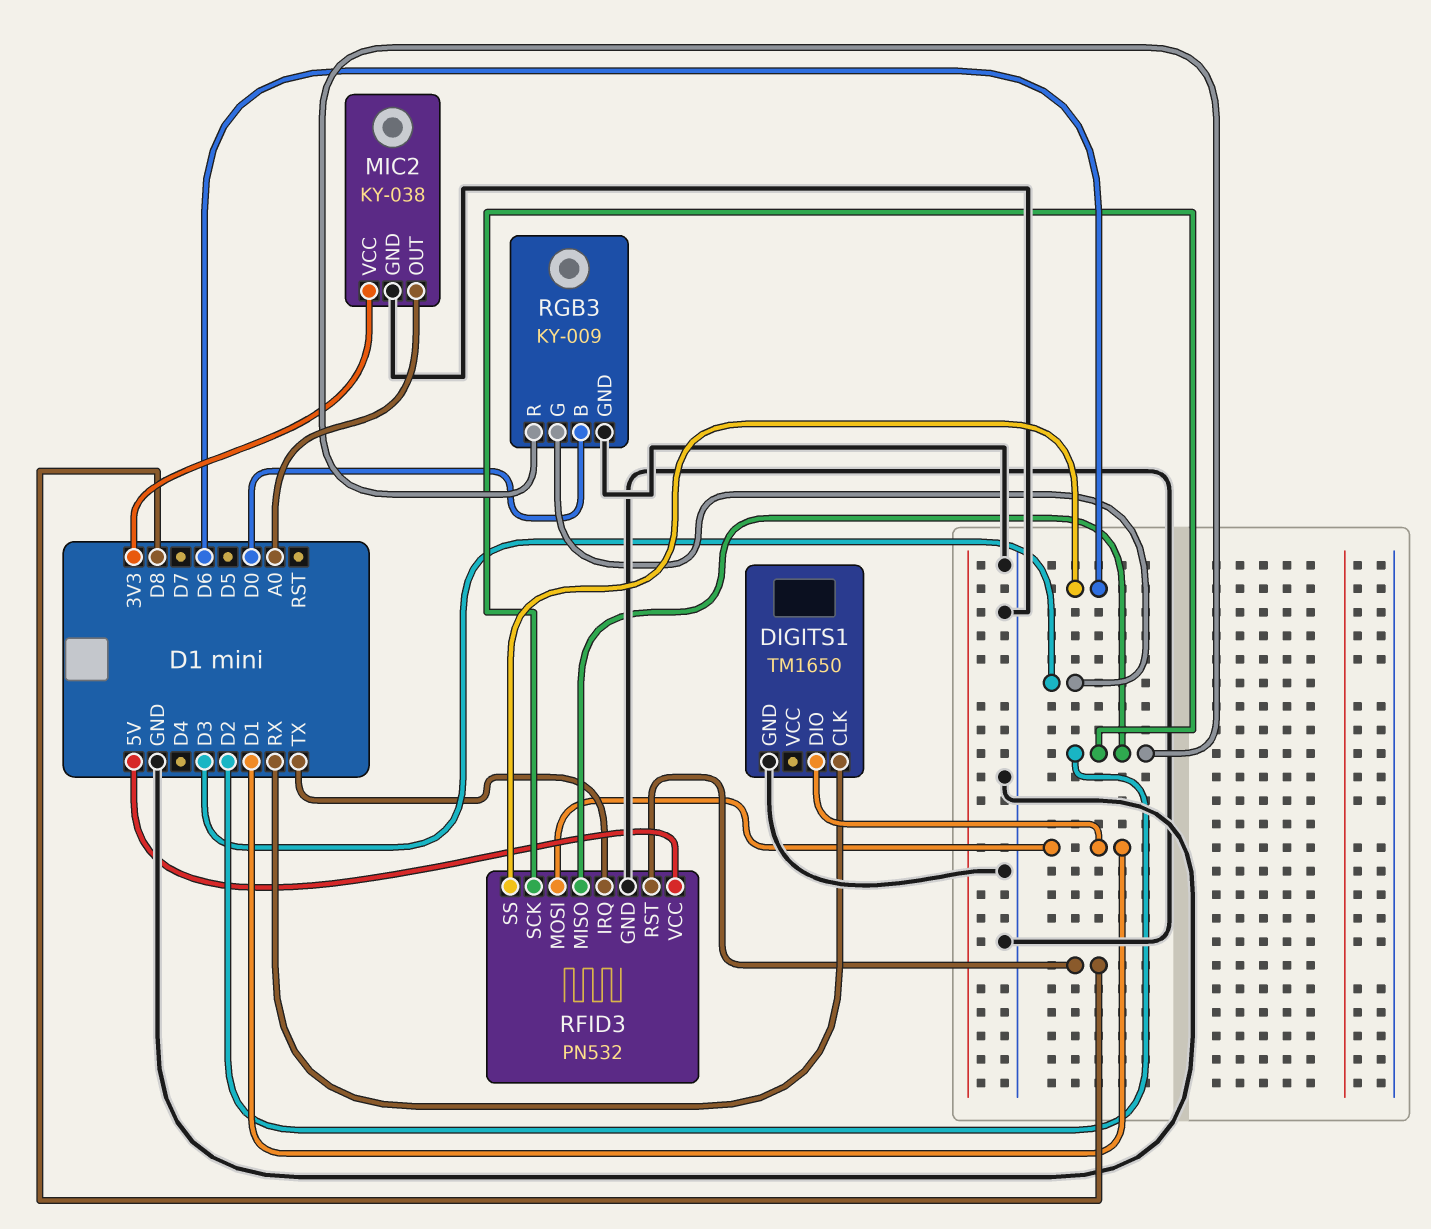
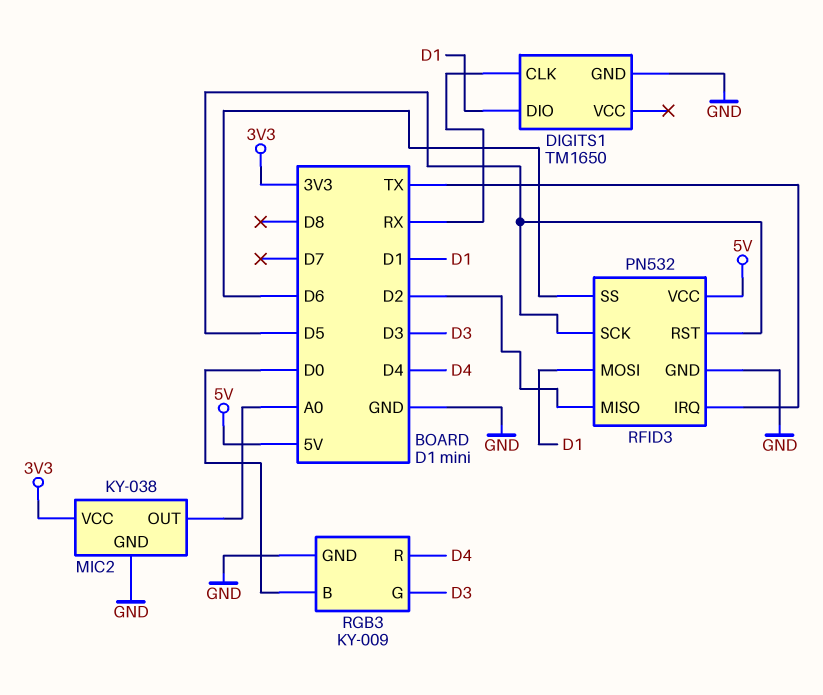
RFID3 pin RST: D8 -> D5
RFID3 pin SCK: D2 -> D5
RGB3 pin R: D2 -> D4

